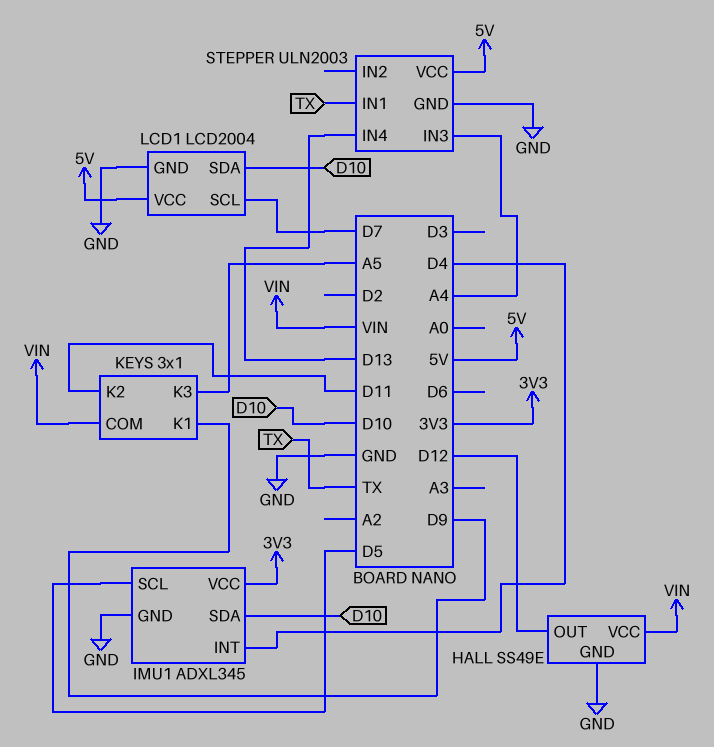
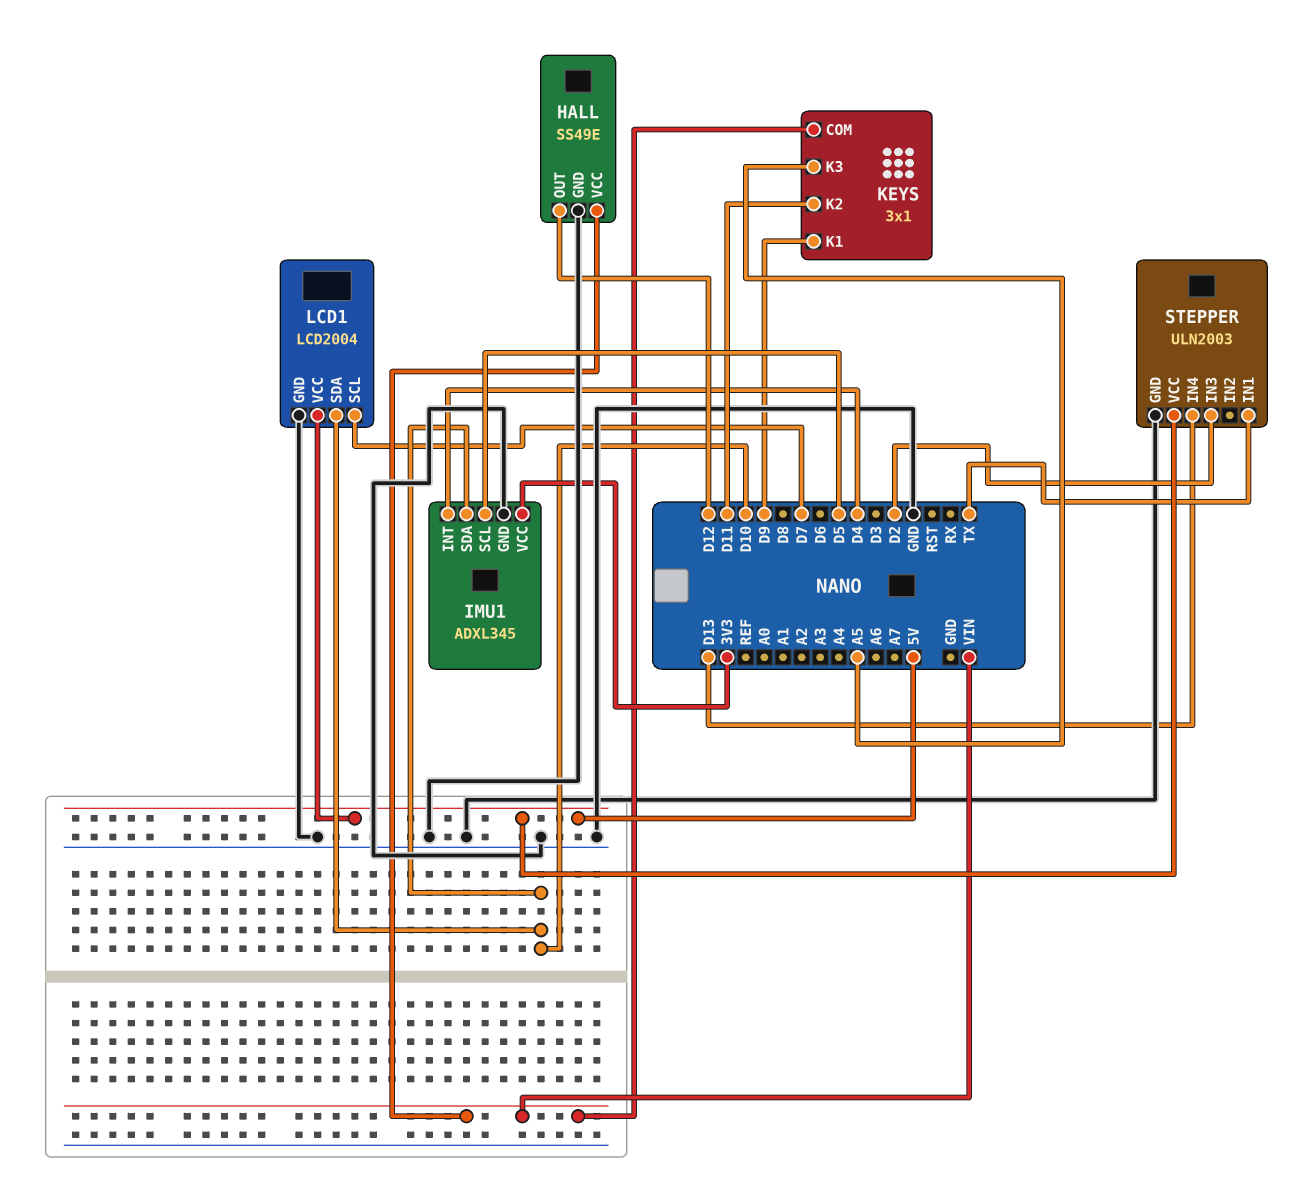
STEPPER pin IN3: A4 -> D2

